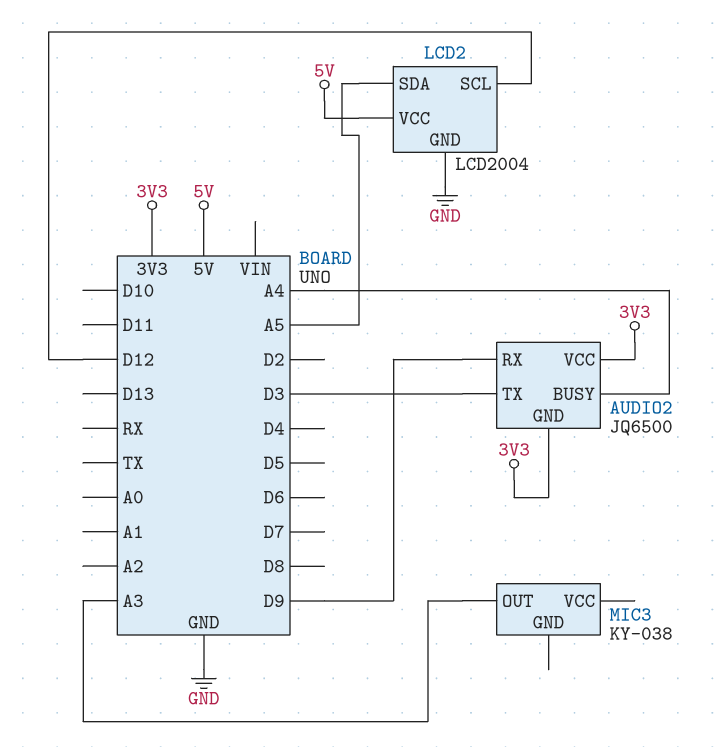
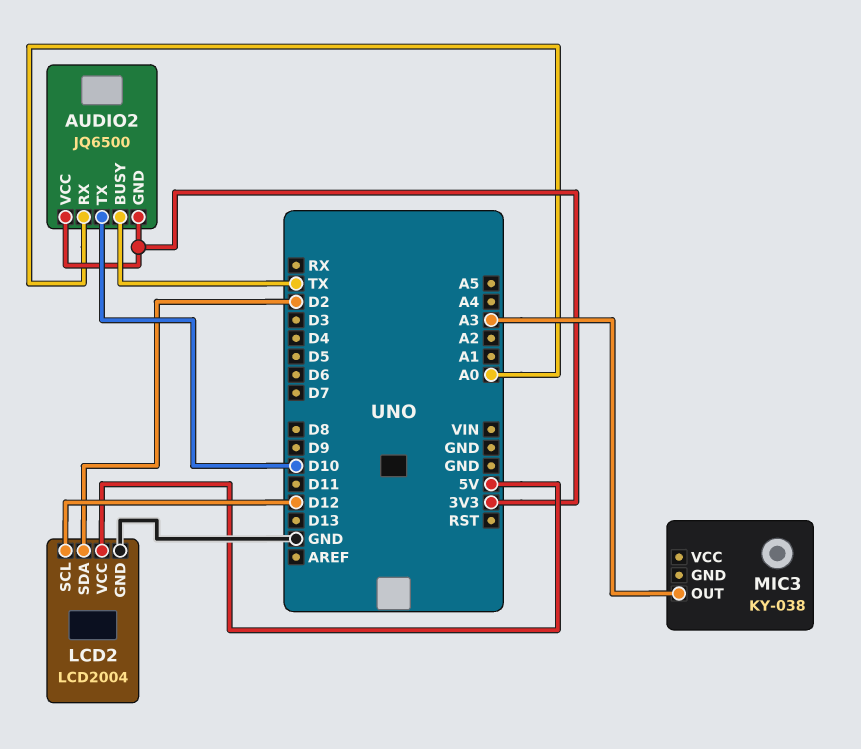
AUDIO2 pin BUSY: A4 -> TX
AUDIO2 pin RX: D9 -> A0
AUDIO2 pin TX: D3 -> D10
LCD2 pin SDA: A5 -> D2

